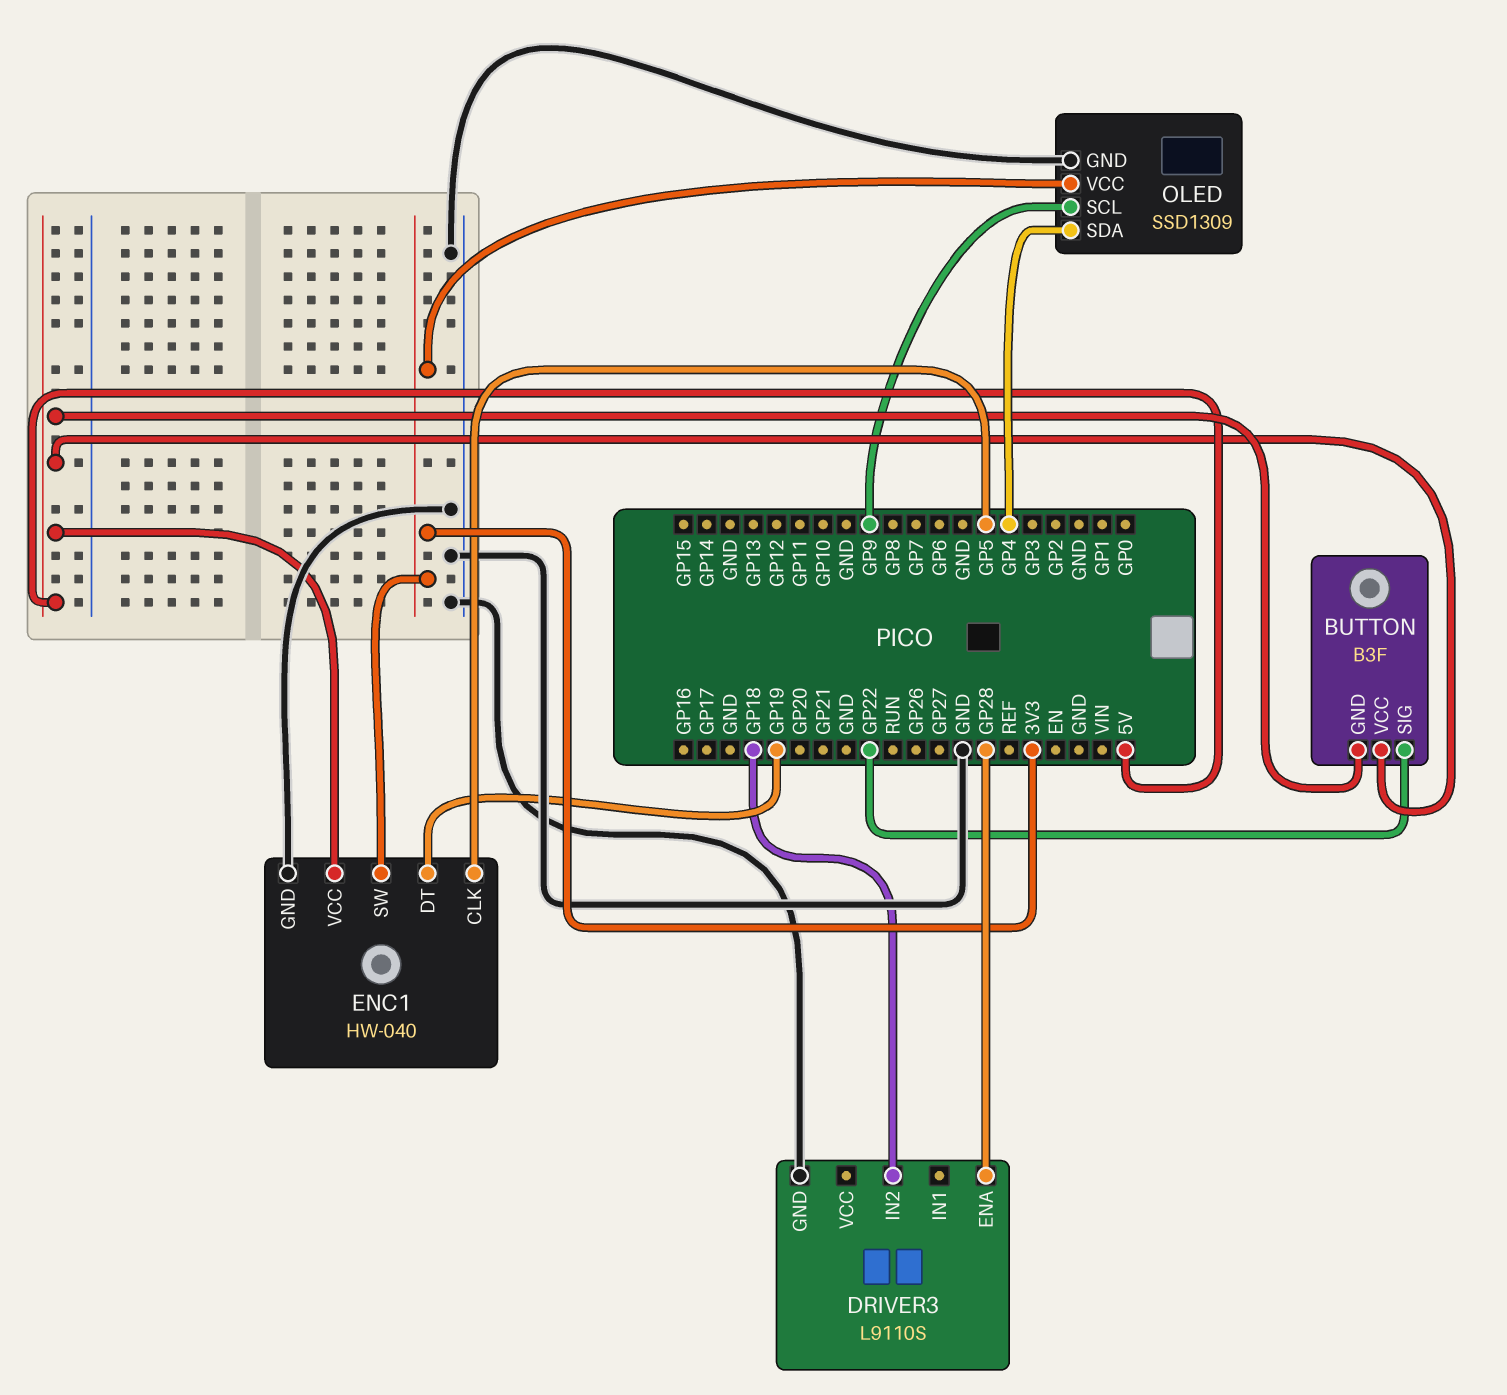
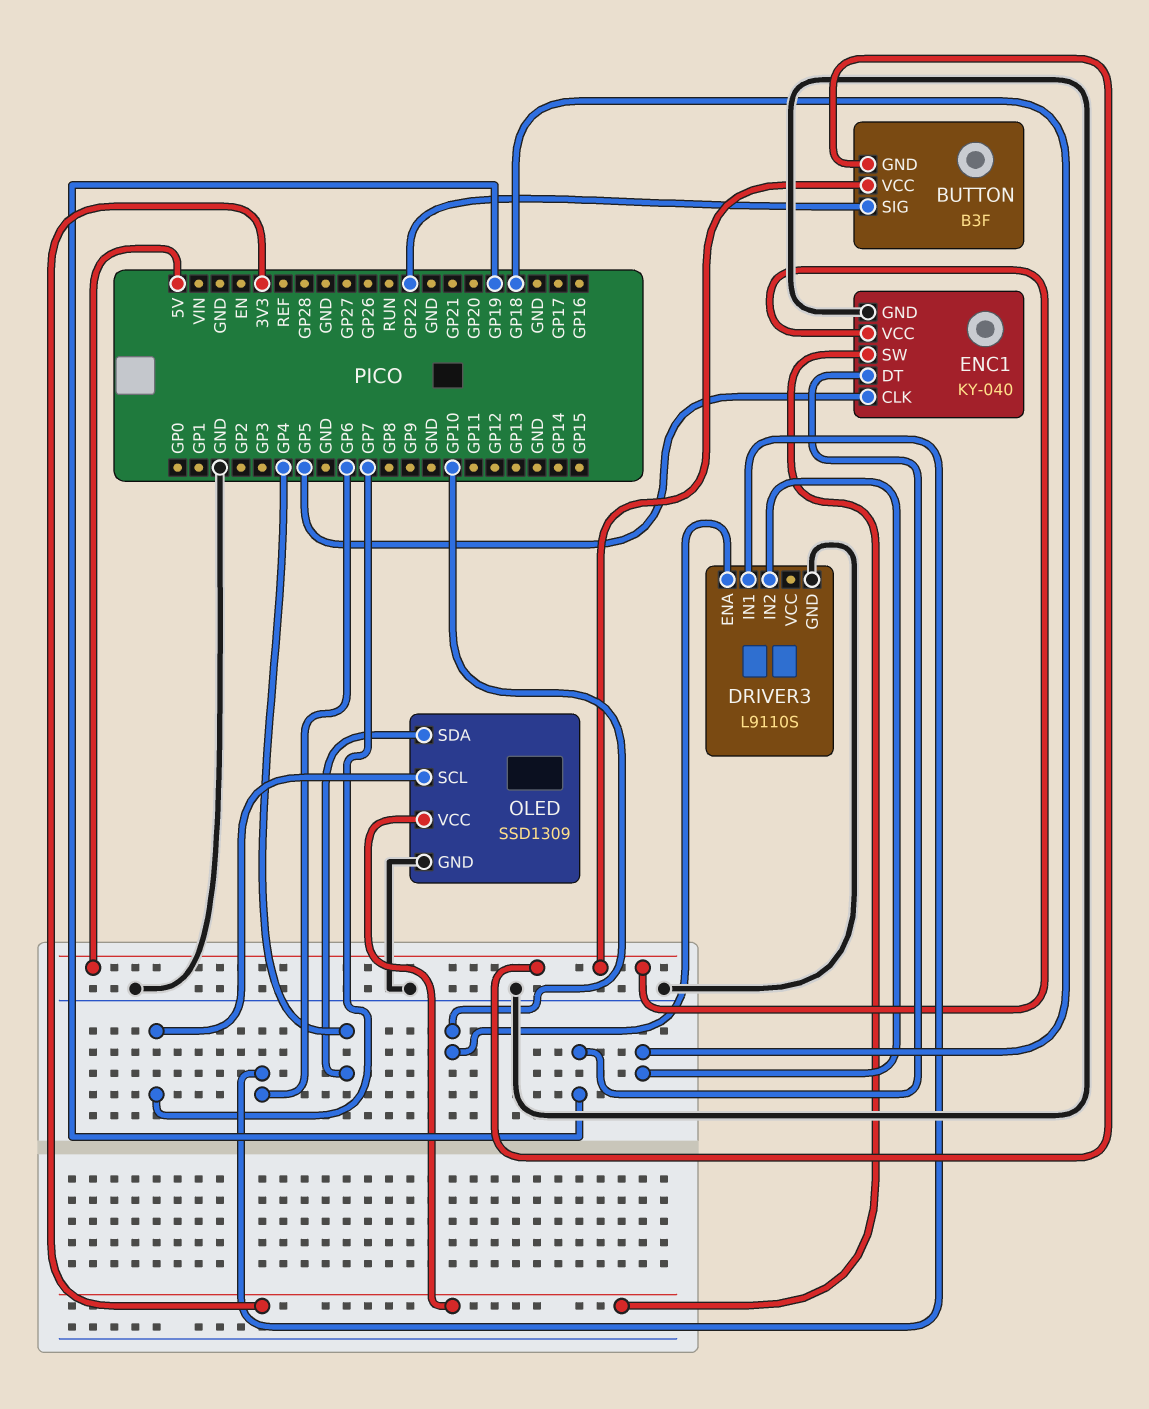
DRIVER3 pin ENA: GP28 -> GP10
DRIVER3 pin IN1: none -> GP6
ENC1: HW-040 -> KY-040
OLED pin SCL: GP9 -> GP7

